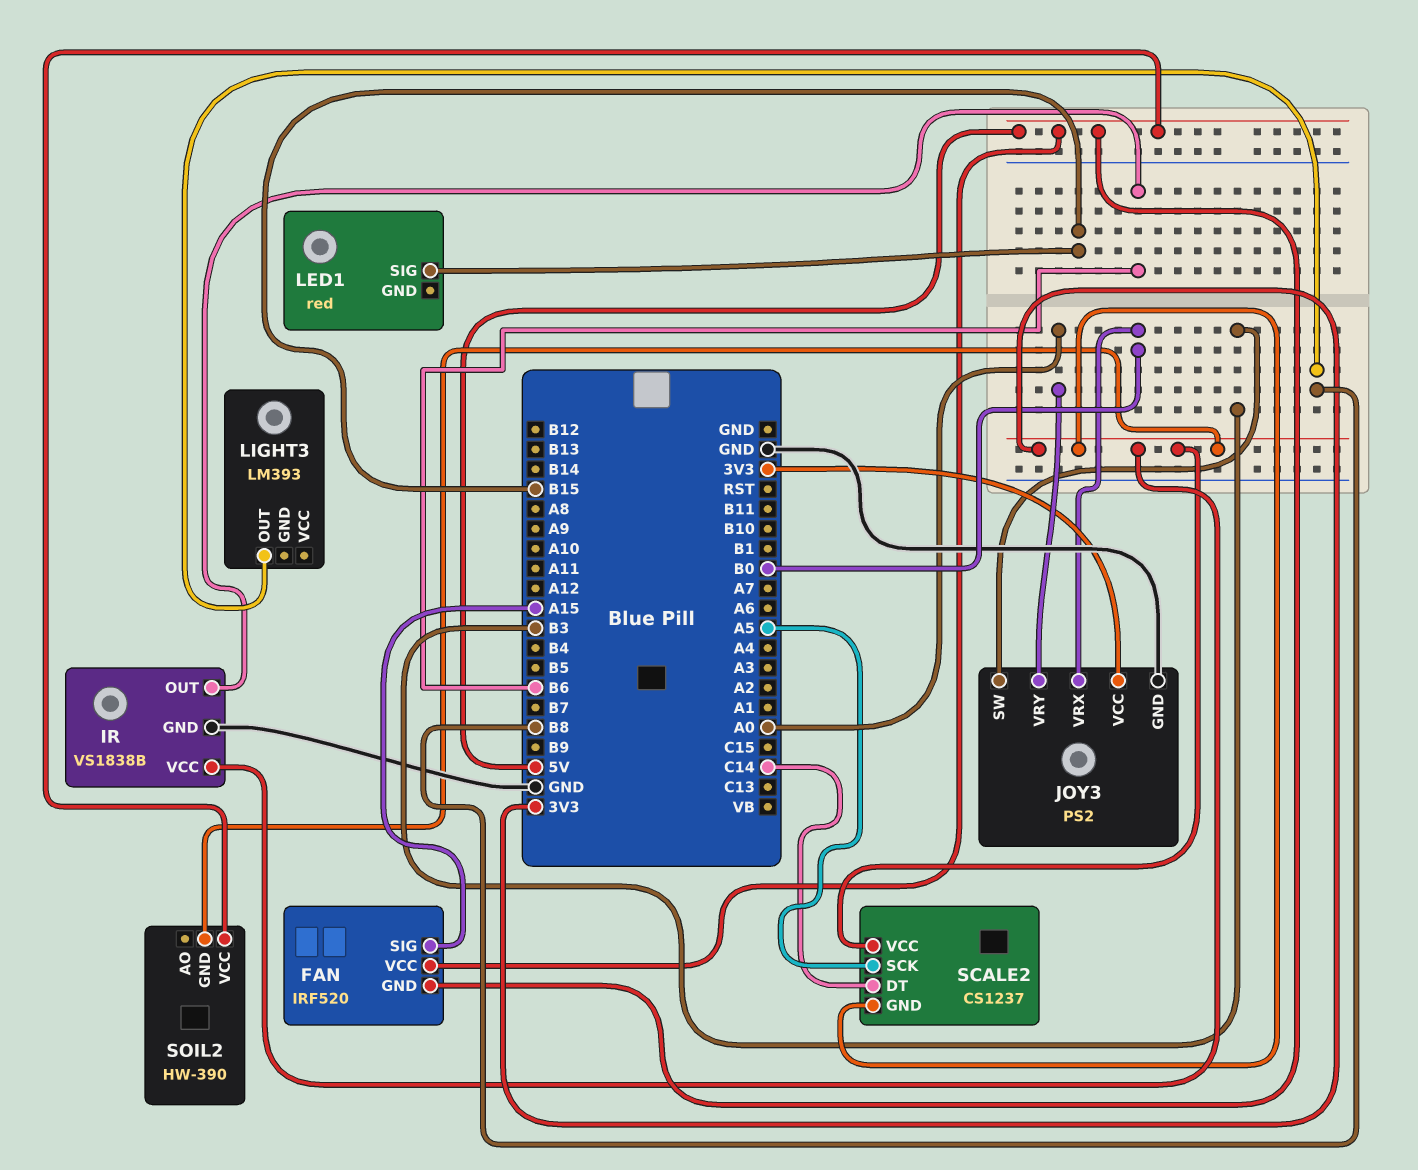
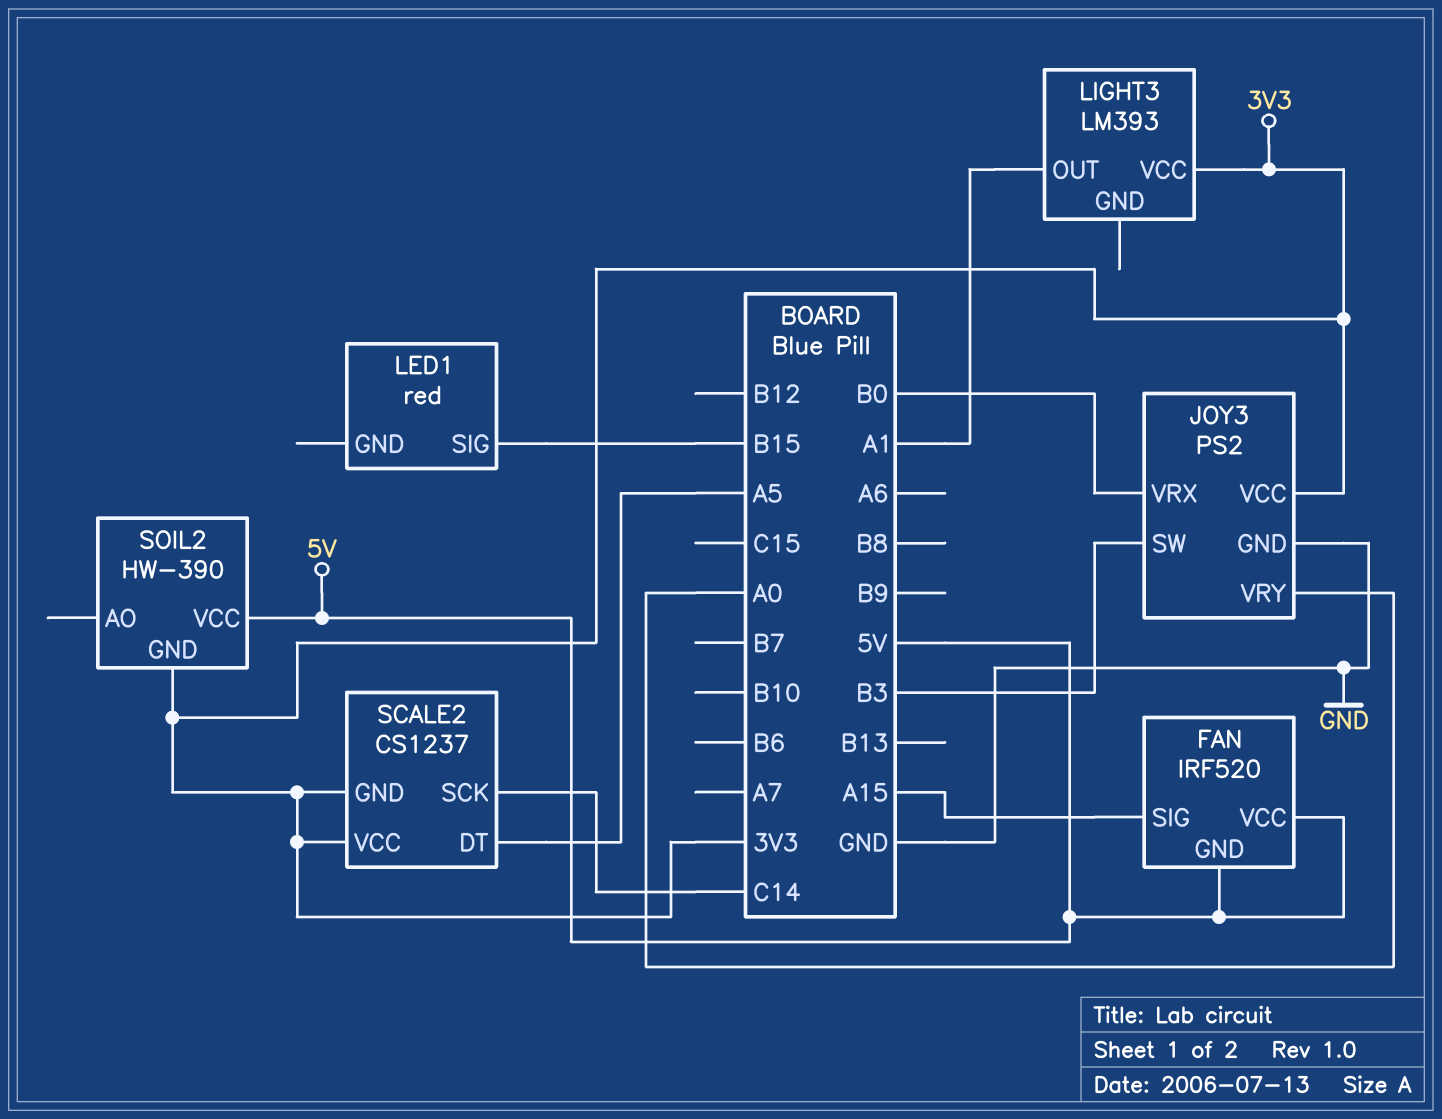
IR: VS1838B -> none
IR pin GND: GND -> none
IR pin OUT: B6 -> none
IR pin VCC: 3V3 -> none
LIGHT3 pin OUT: B8 -> A1
LIGHT3 pin VCC: none -> 3V3
SCALE2 pin DT: C14 -> A5
SCALE2 pin SCK: A5 -> C14

